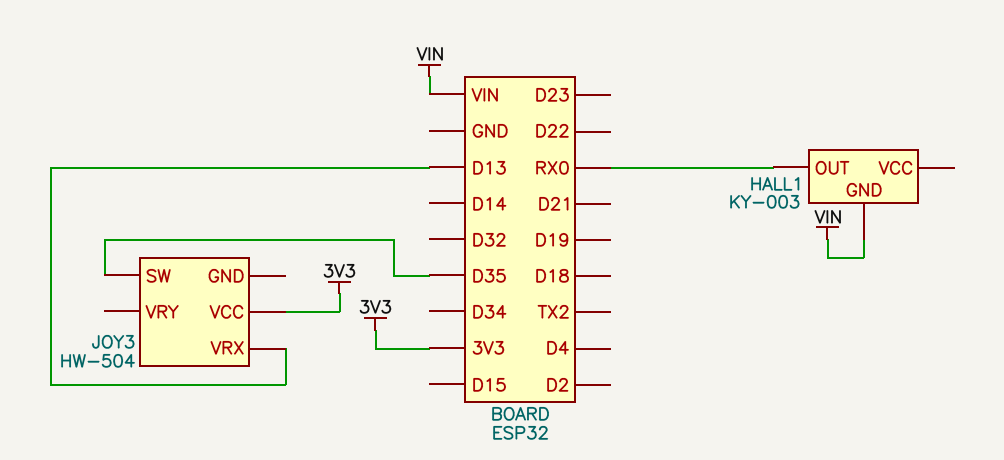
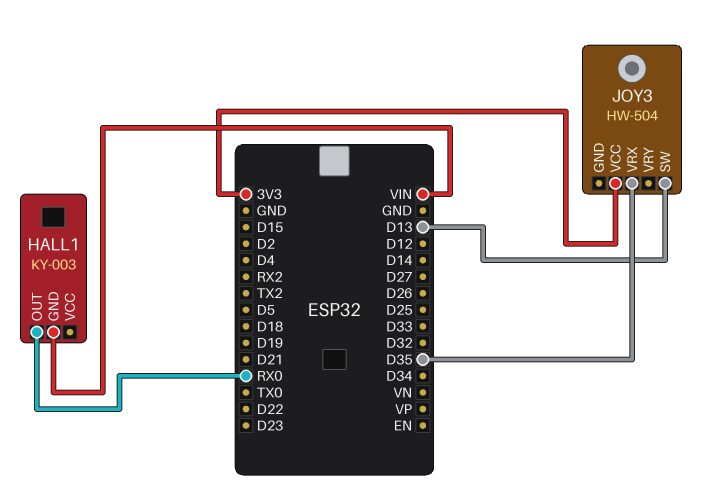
JOY3 pin SW: D35 -> D13
JOY3 pin VRX: D13 -> D35

